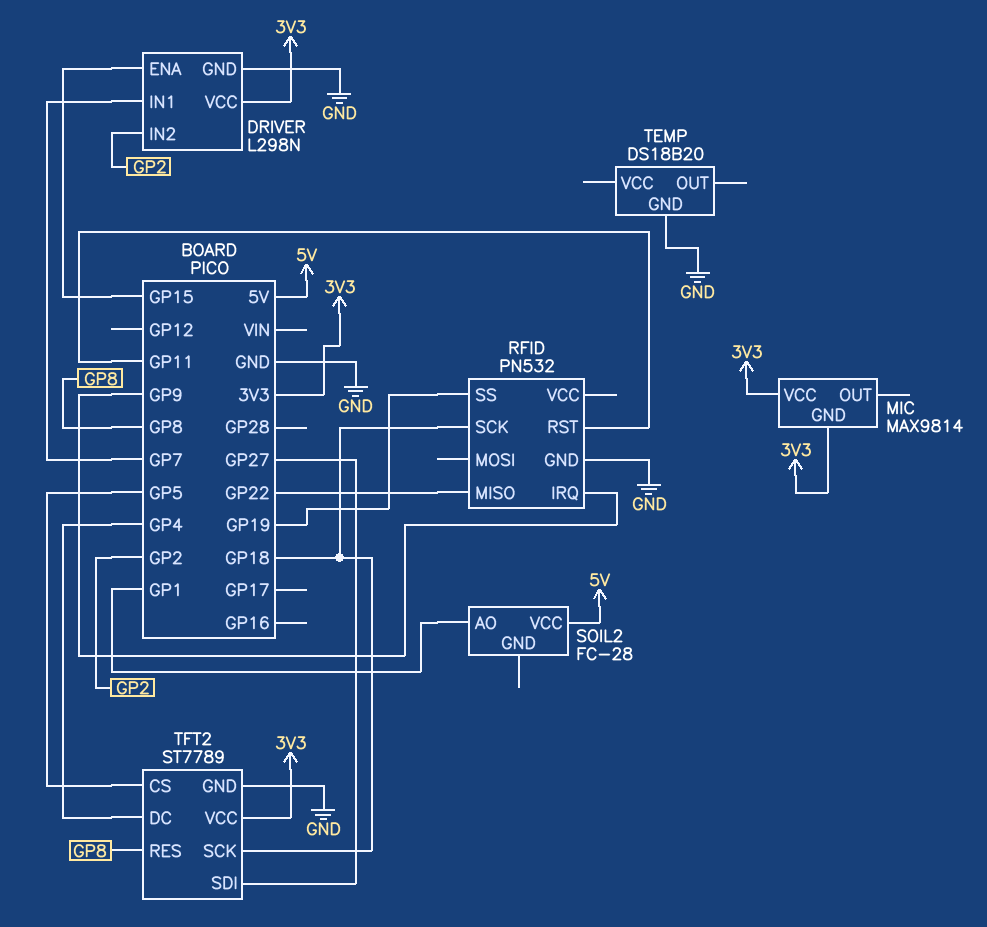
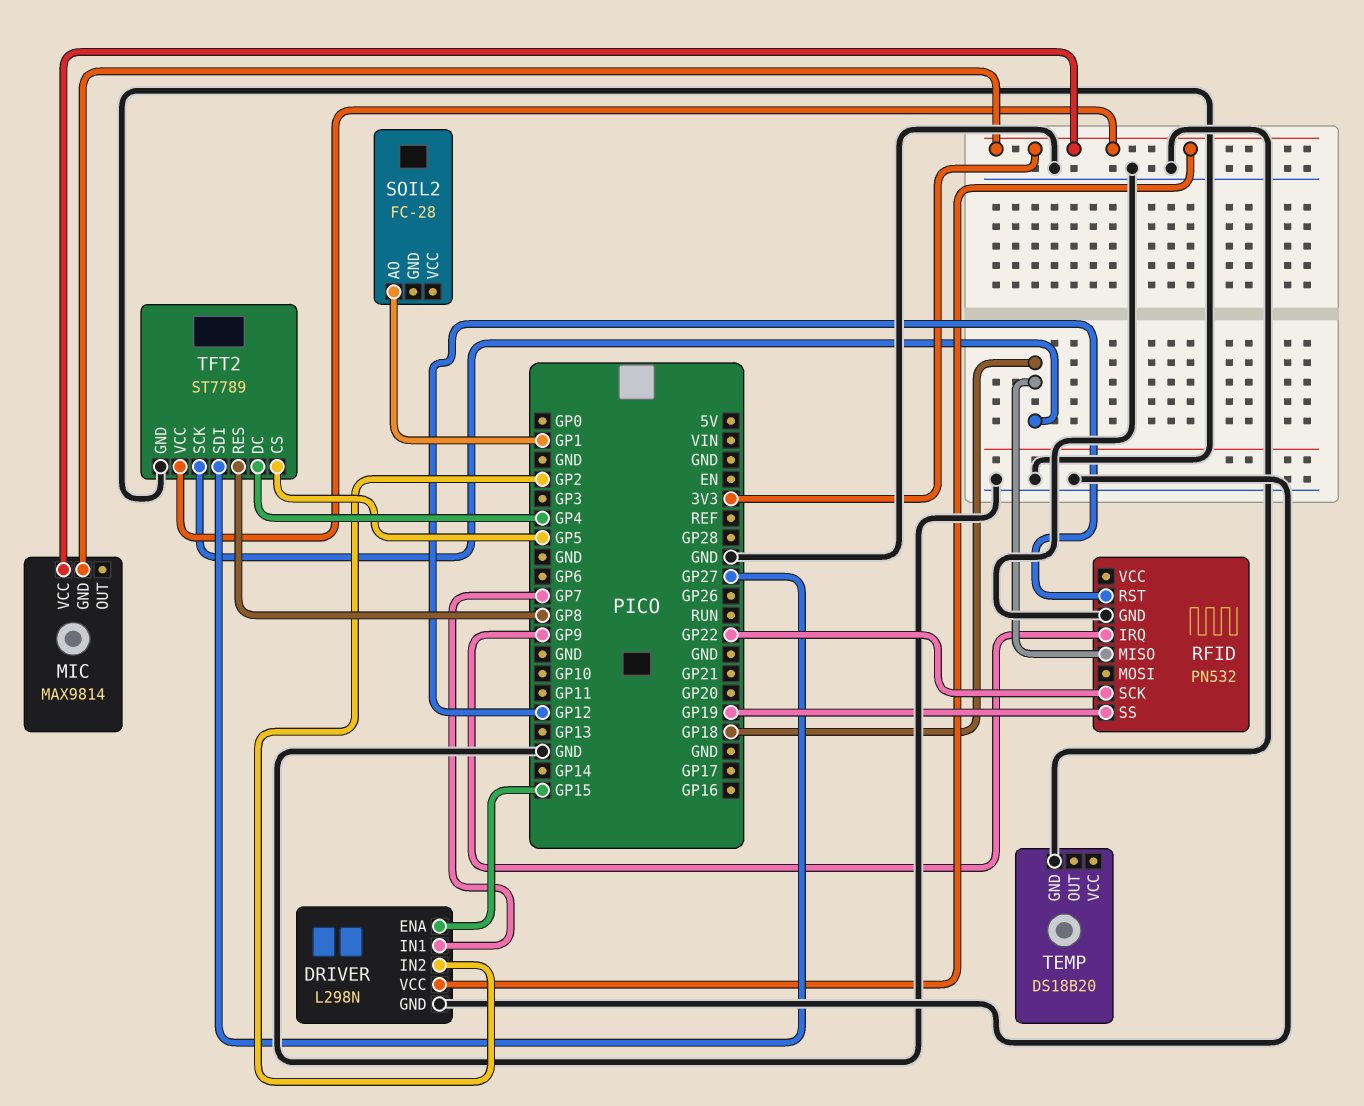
RFID pin MISO: GP22 -> GP18
RFID pin RST: GP11 -> GP12
RFID pin SCK: GP18 -> GP22
SOIL2 pin VCC: 5V -> none

